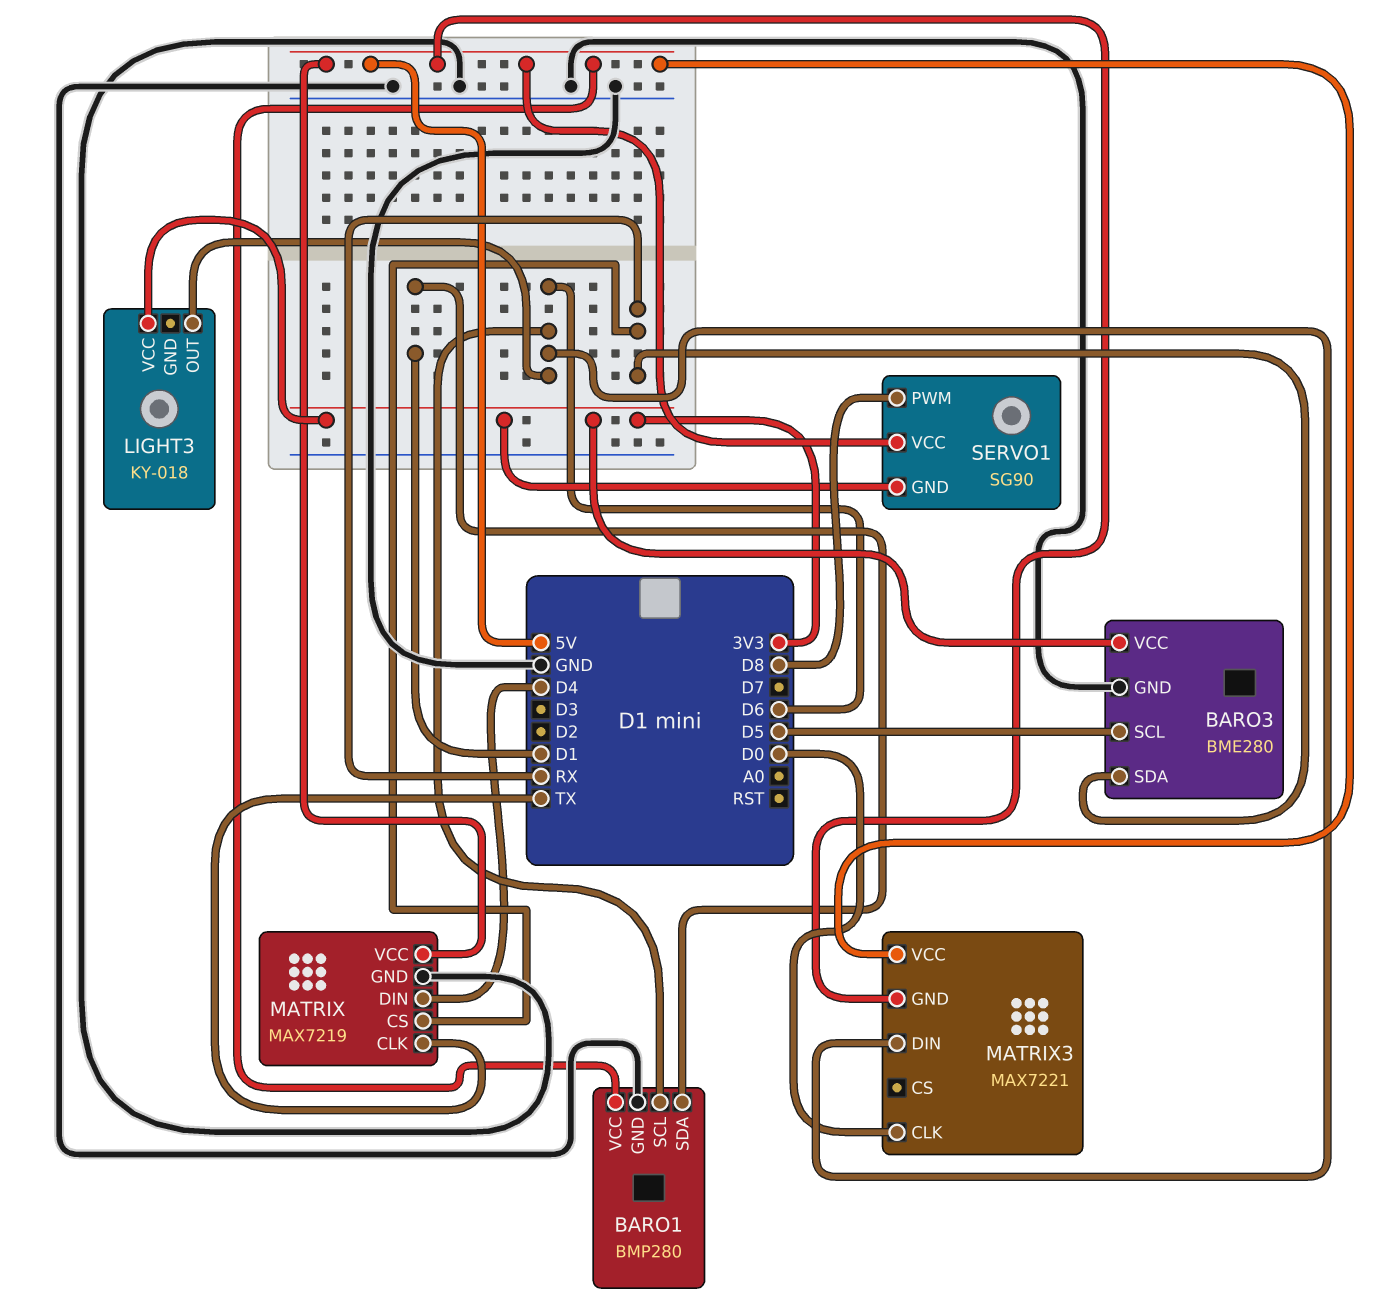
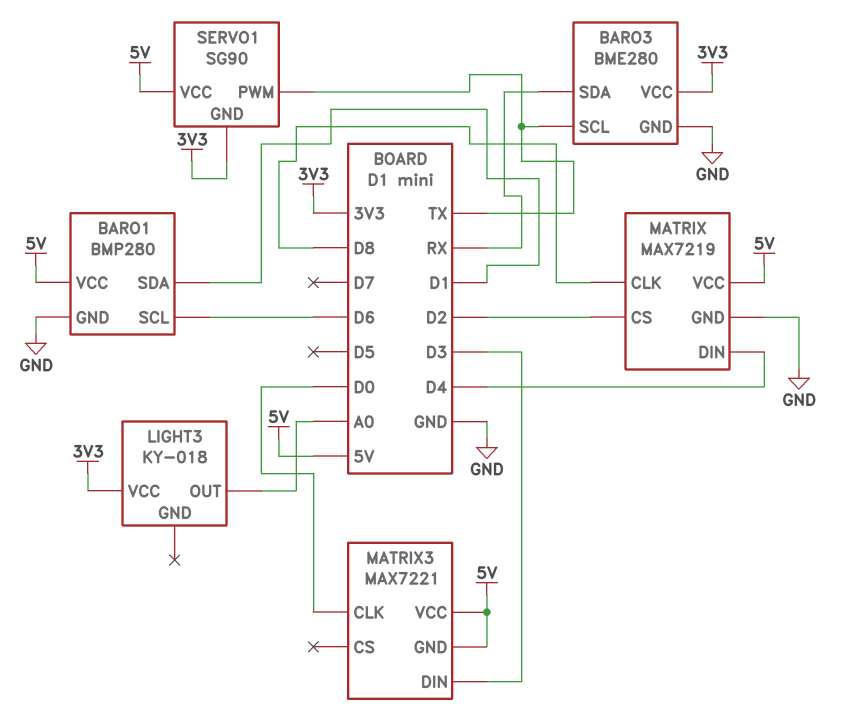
BARO3 pin SCL: D5 -> TX
LIGHT3 pin OUT: D6 -> A0
MATRIX pin CLK: TX -> D8
MATRIX pin CS: RX -> D2
MATRIX3 pin DIN: D6 -> D3
SERVO1 pin PWM: D8 -> TX

